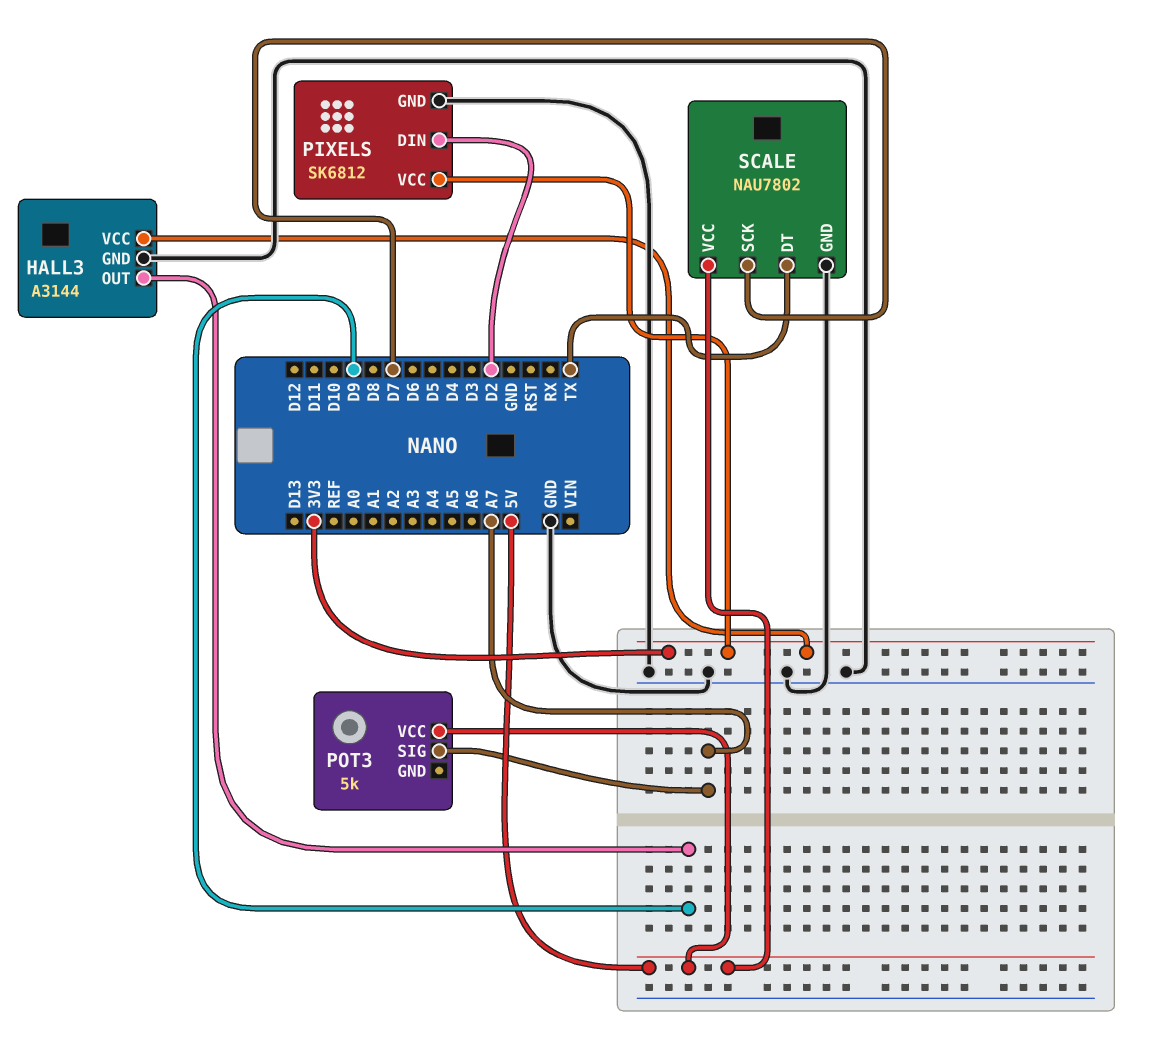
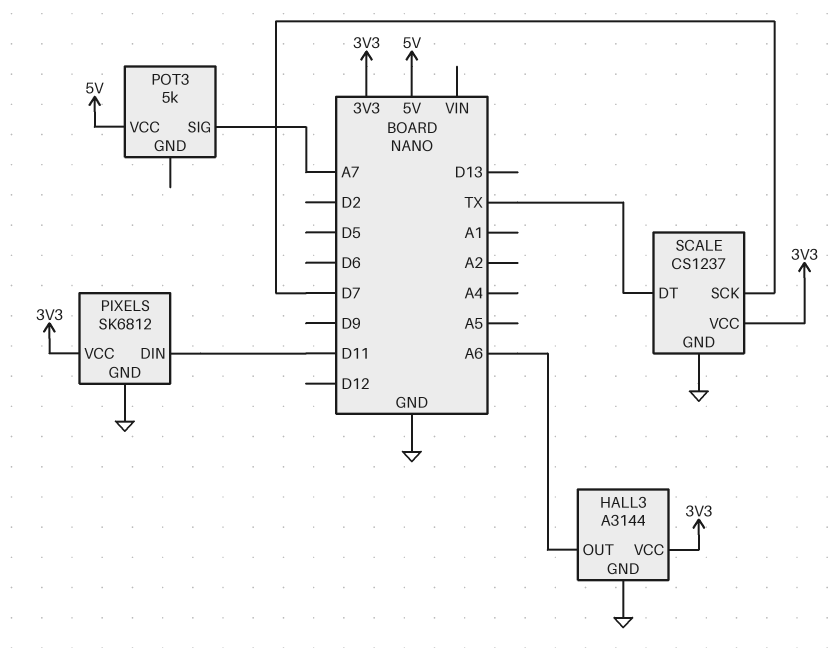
HALL3 pin OUT: D9 -> A6
PIXELS pin DIN: D2 -> D11
SCALE: NAU7802 -> CS1237
SCALE pin VCC: 5V -> 3V3

